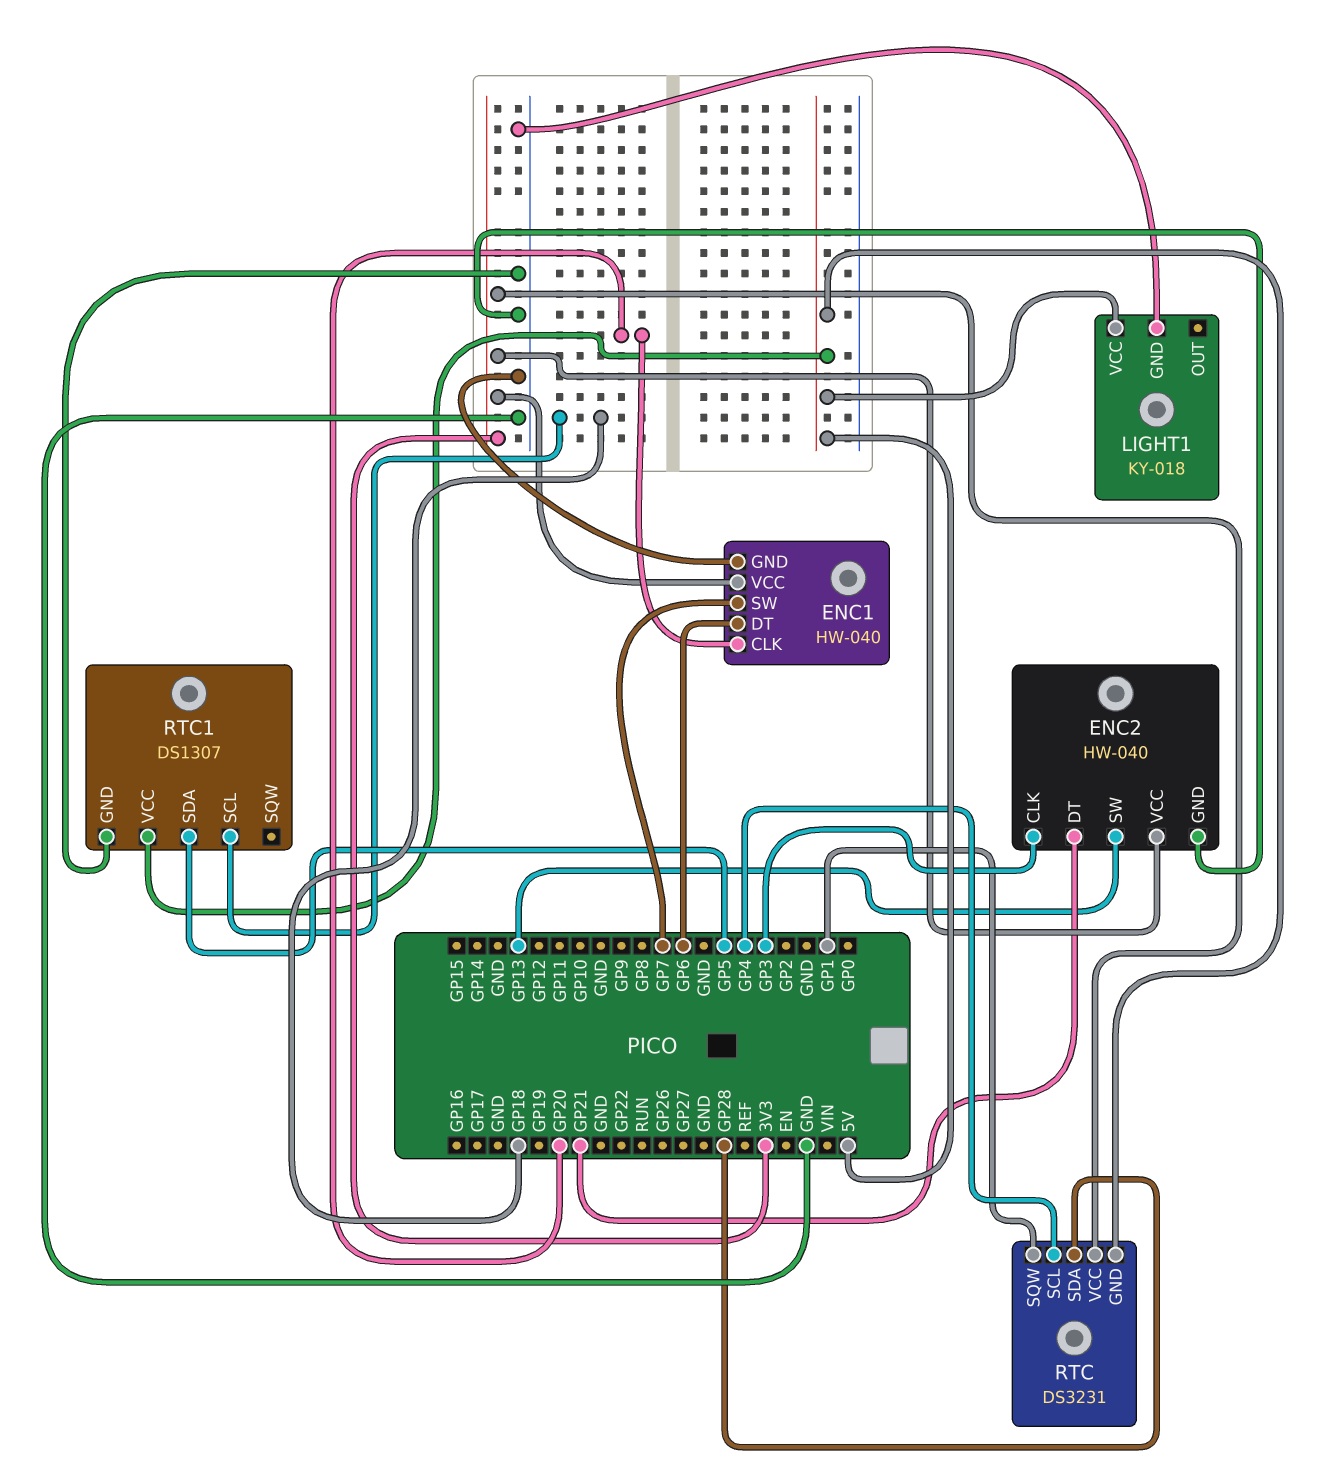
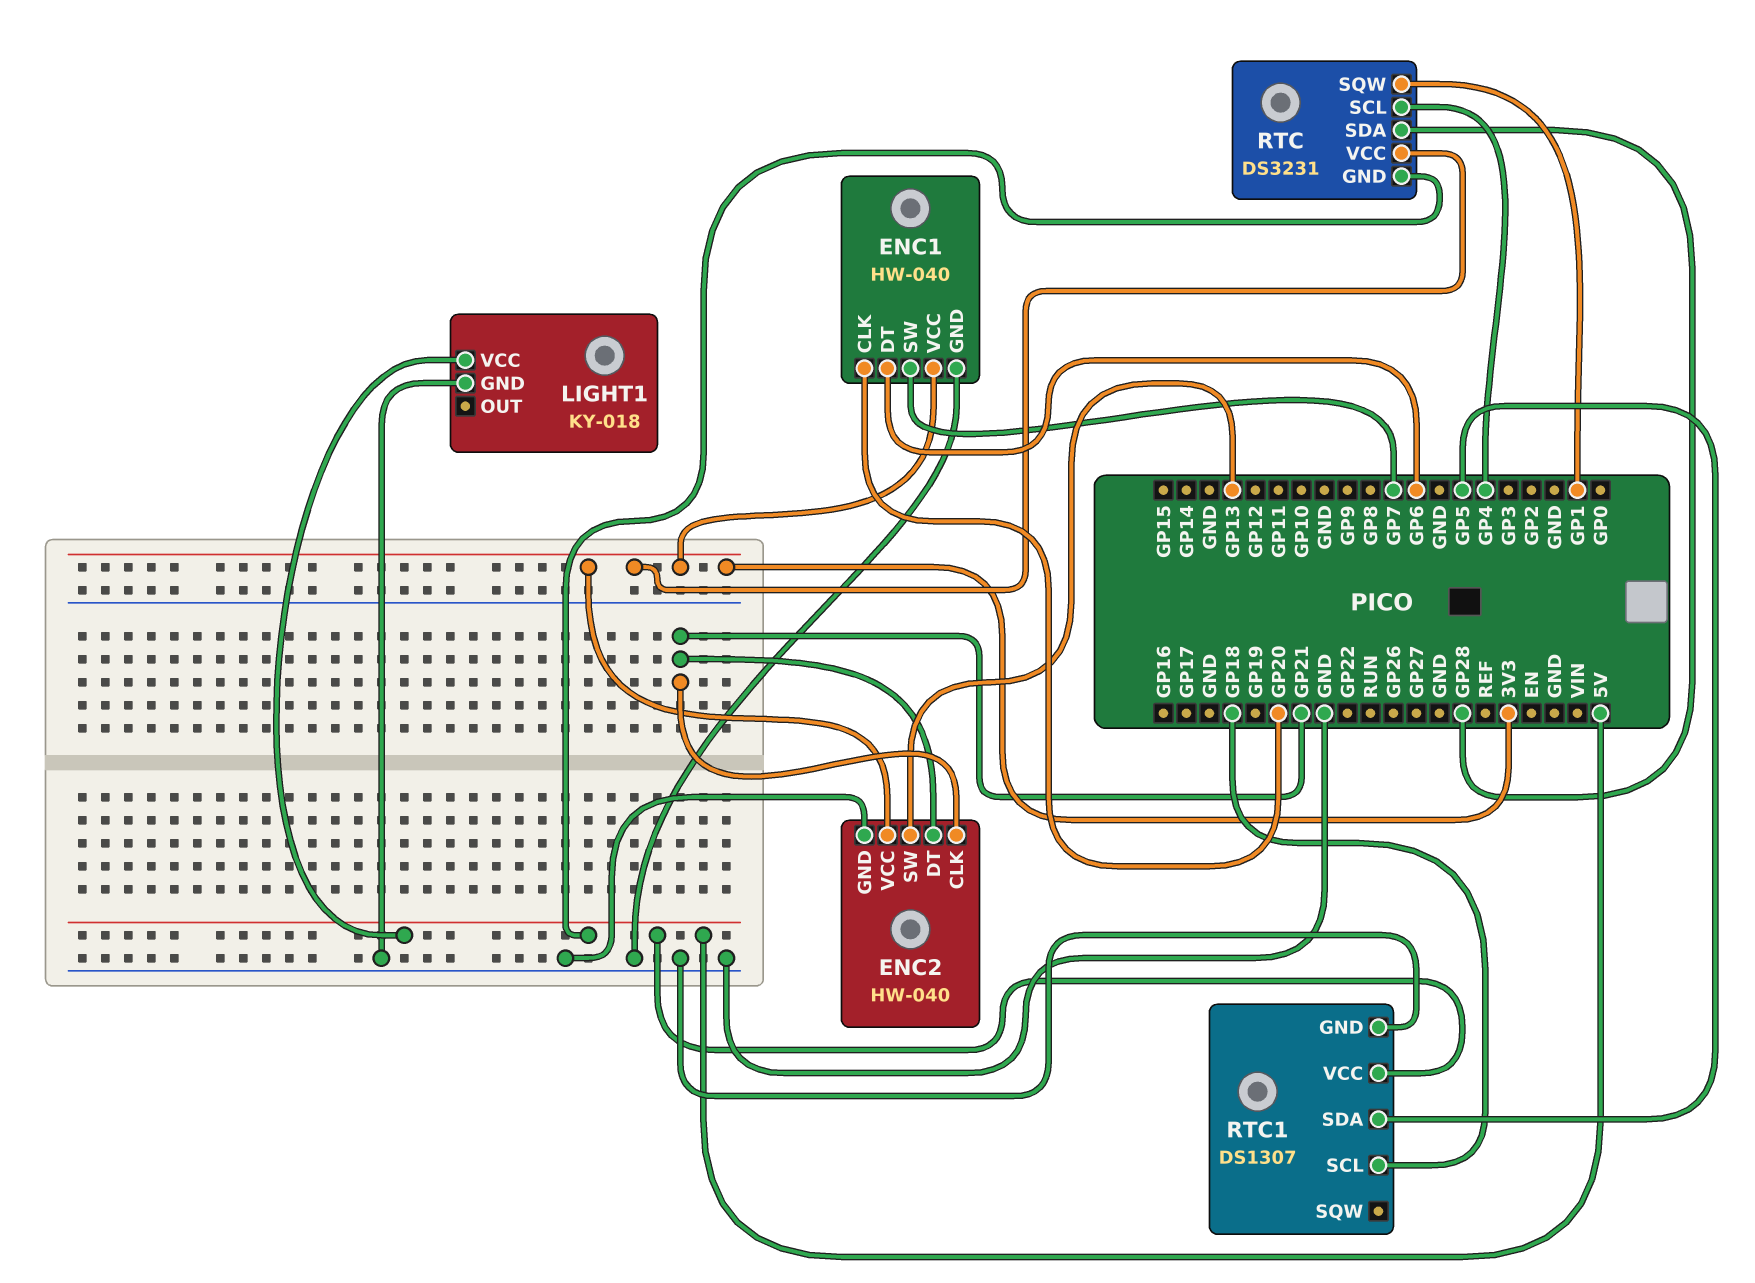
ENC2 pin CLK: GP3 -> GP21

